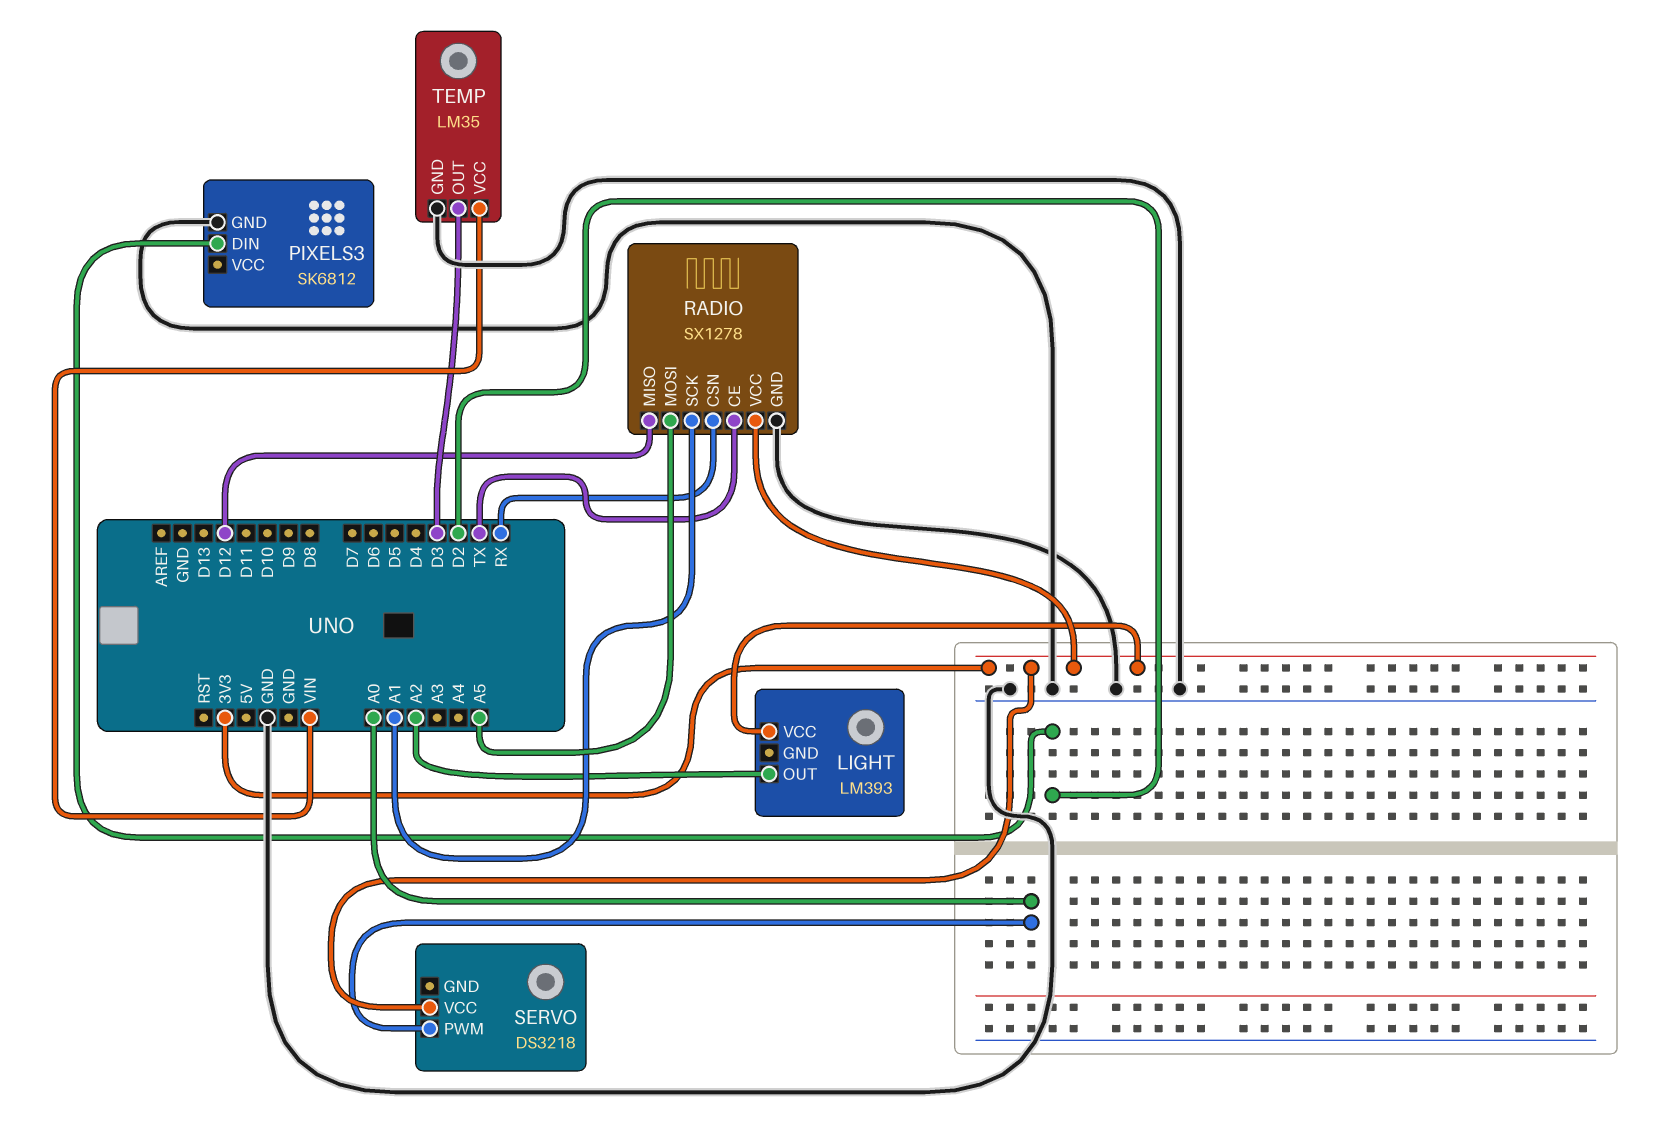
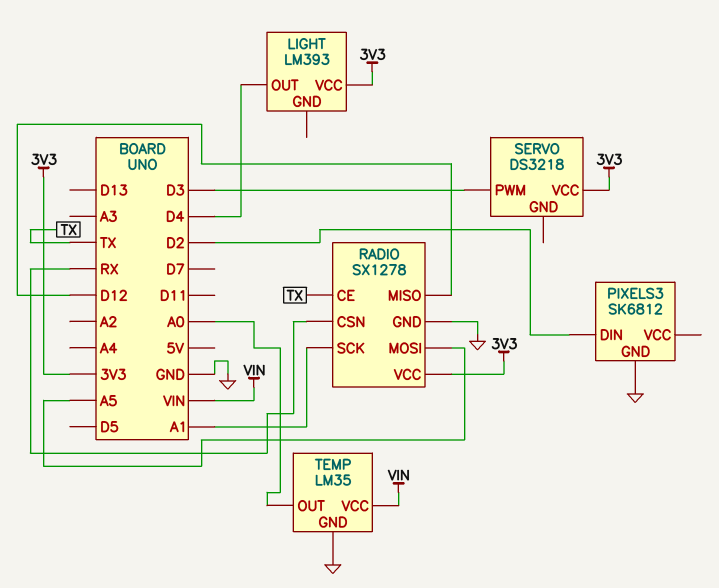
LIGHT pin OUT: A2 -> D4
SERVO pin PWM: A0 -> D3
TEMP pin OUT: D3 -> A0

